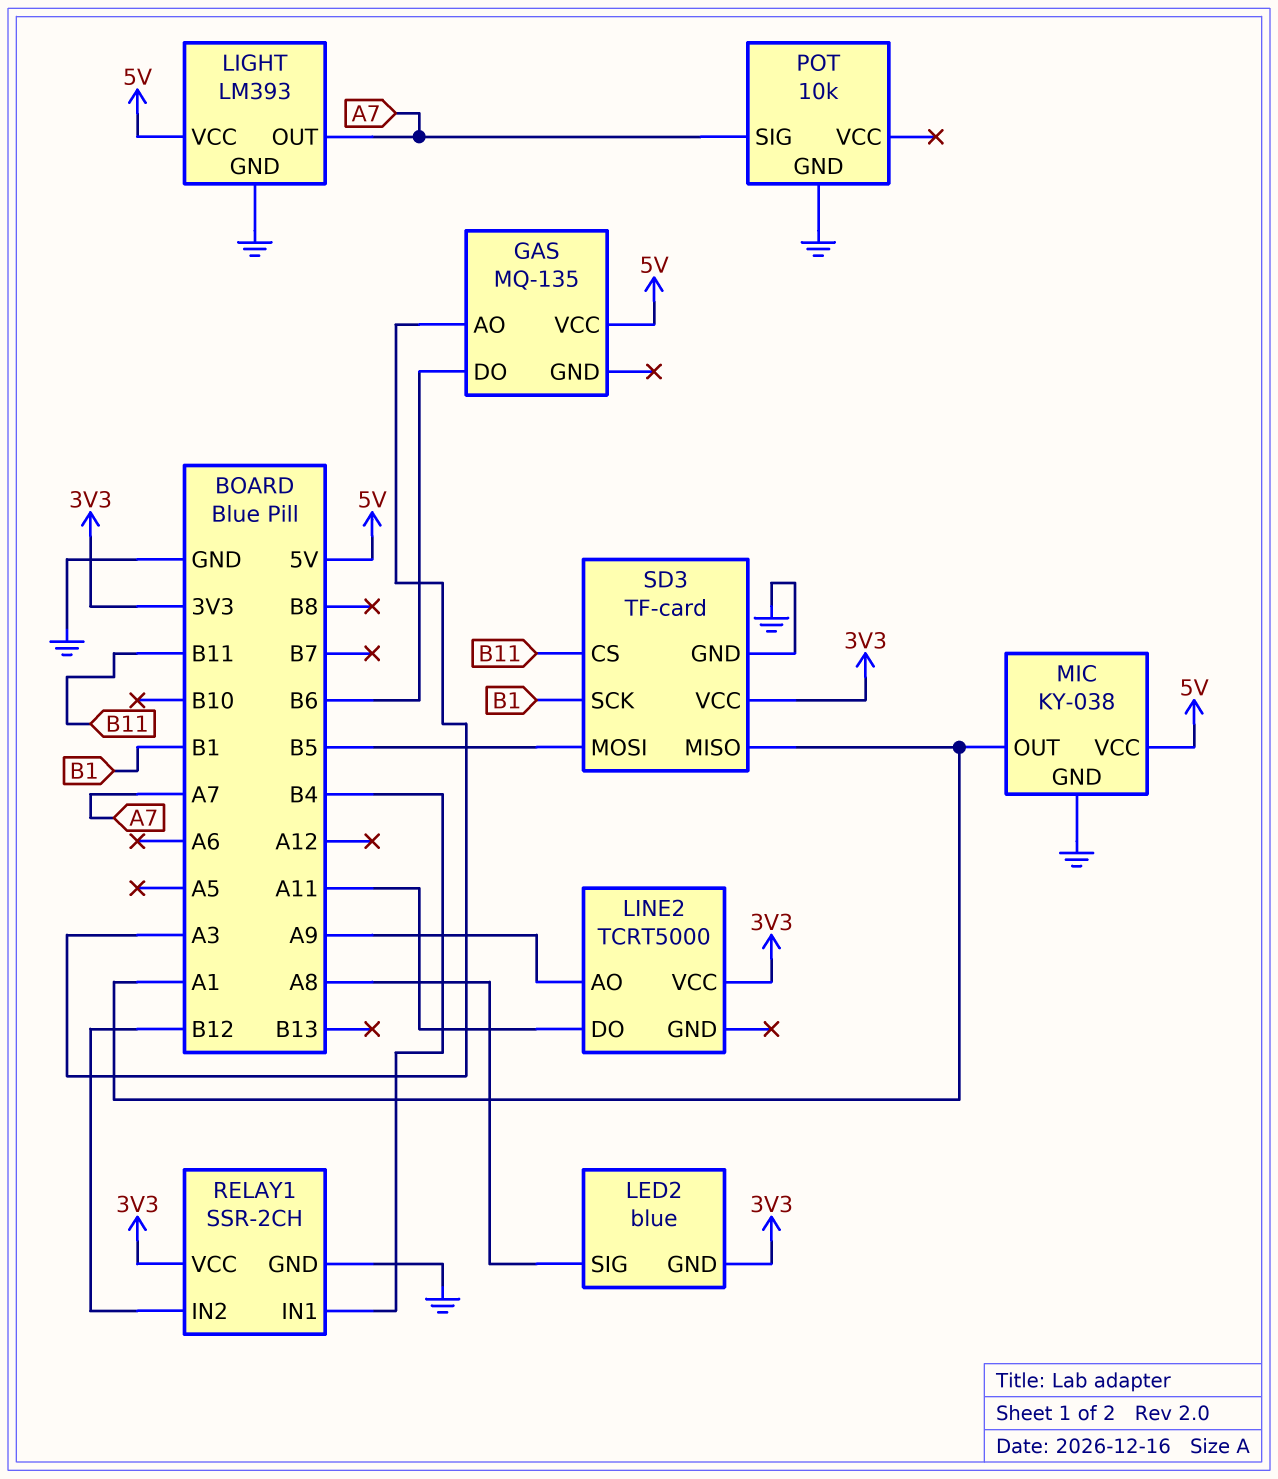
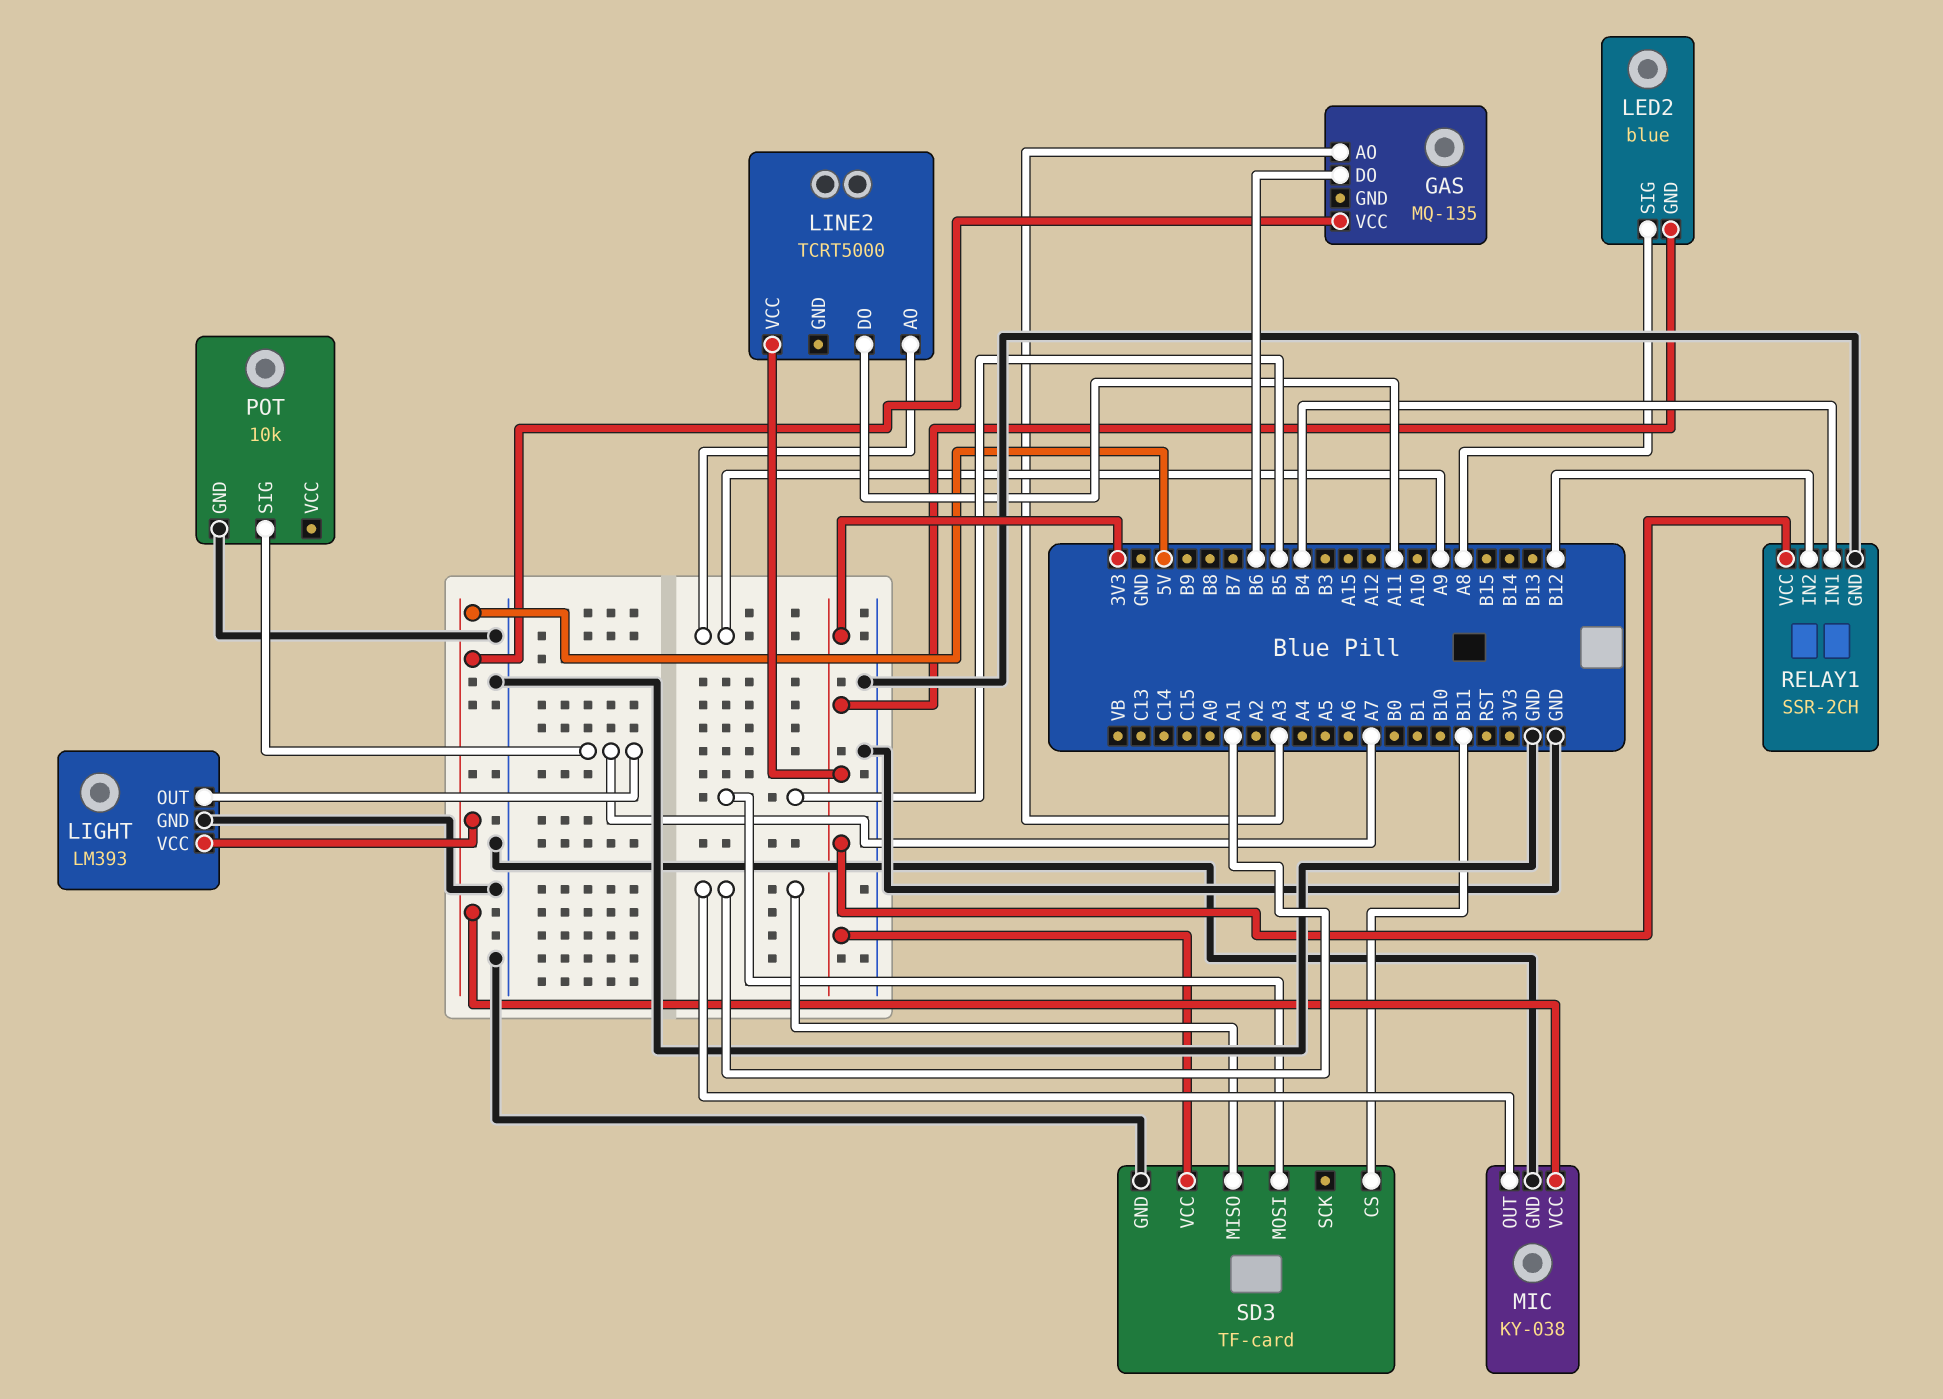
SD3 pin SCK: B1 -> none

